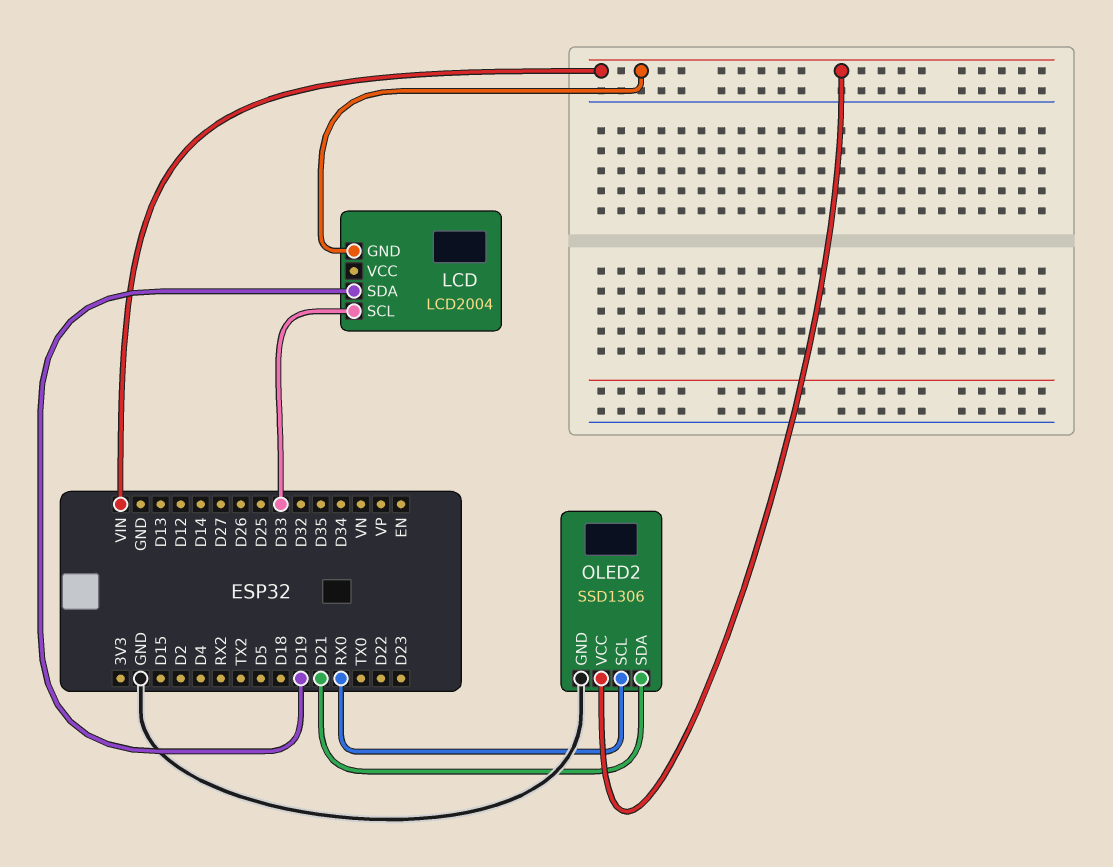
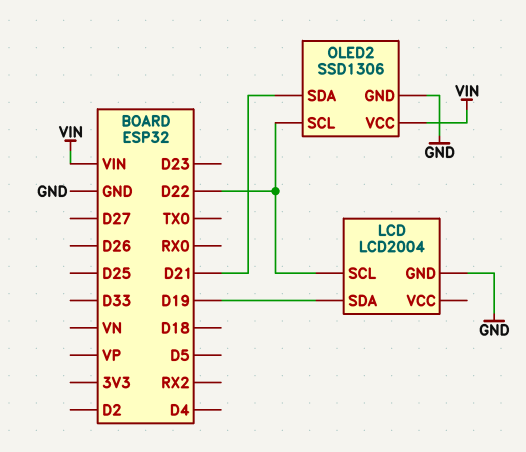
LCD pin GND: VIN -> GND
LCD pin SCL: D33 -> D22
OLED2 pin SCL: RX0 -> D22

